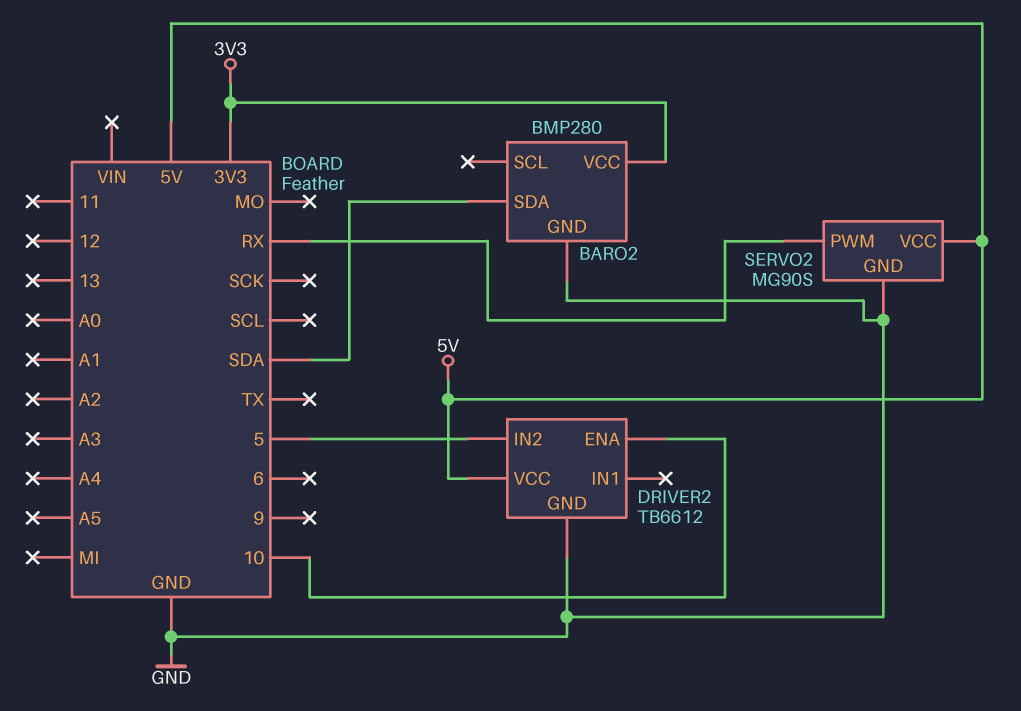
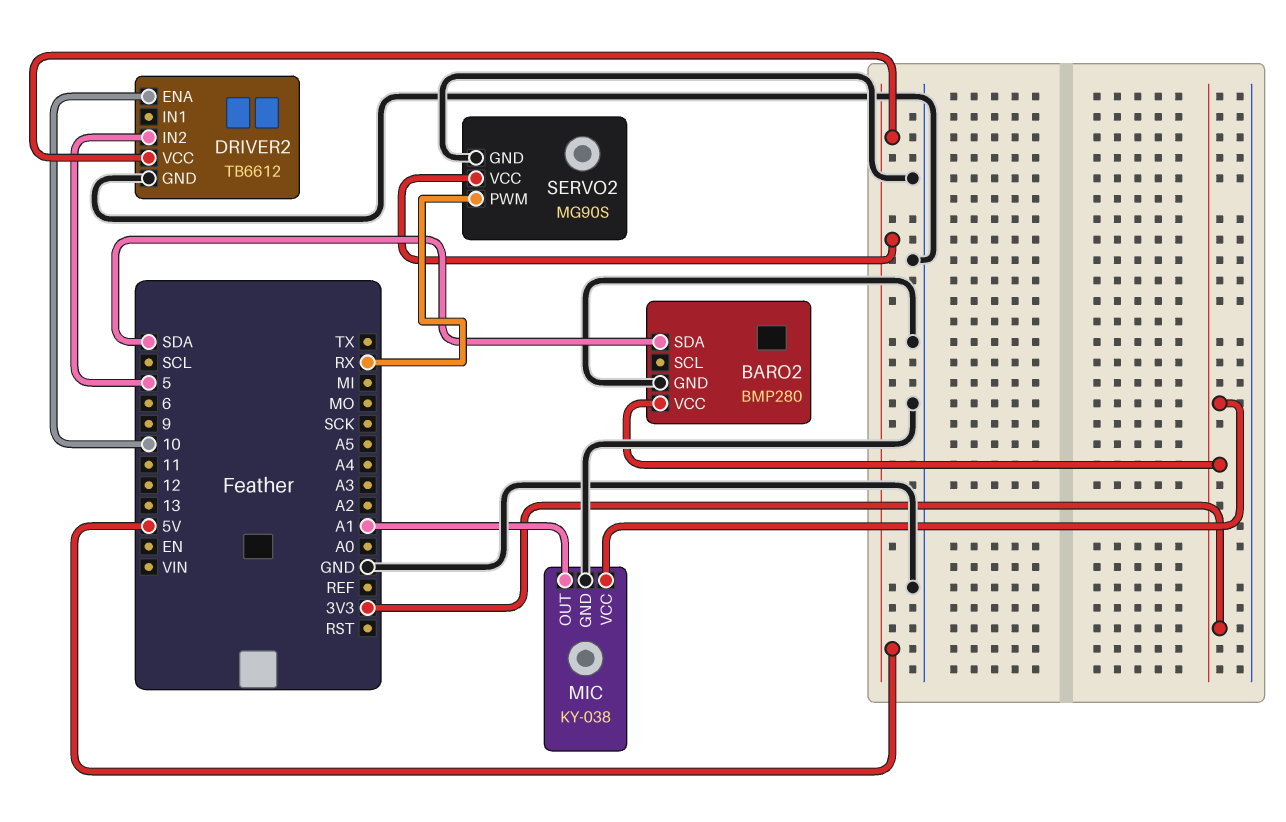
MIC: none -> KY-038
MIC pin GND: none -> GND
MIC pin OUT: none -> A1
MIC pin VCC: none -> 3V3

